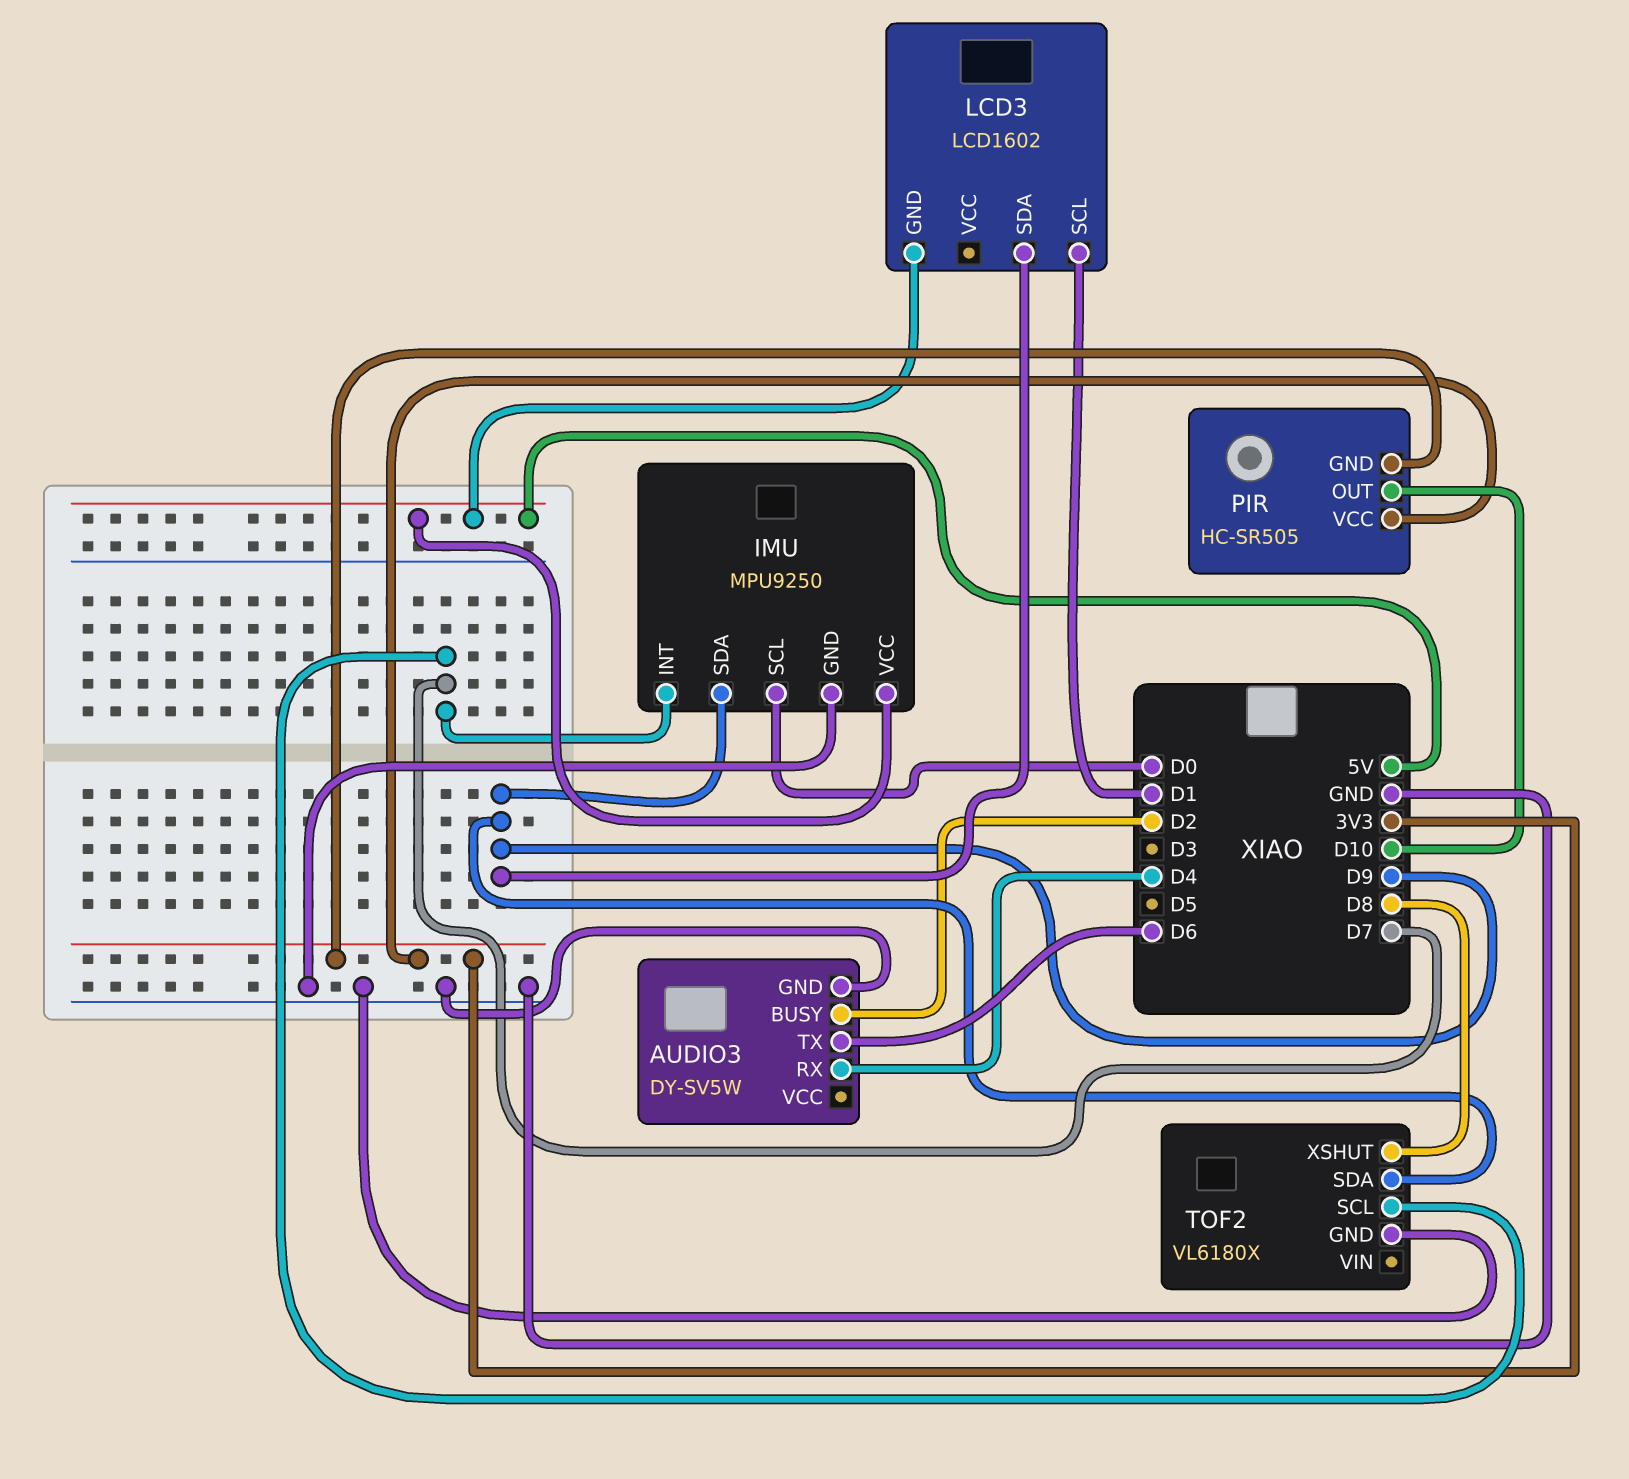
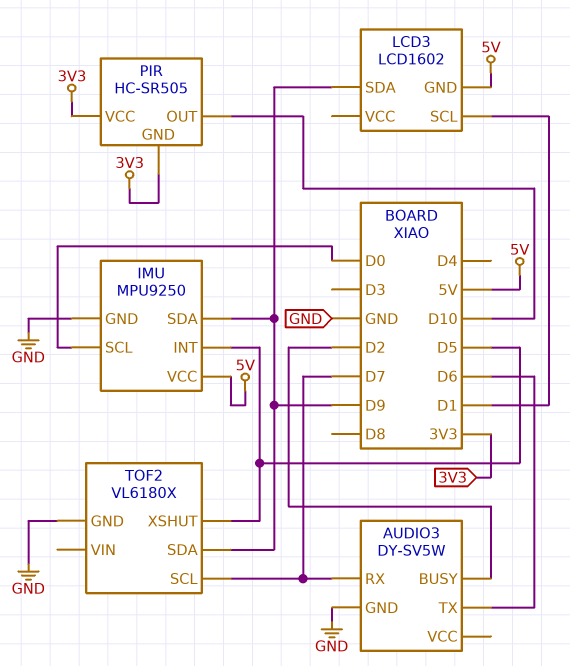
AUDIO3 pin RX: D4 -> D7
IMU pin INT: D7 -> D5
TOF2 pin XSHUT: D8 -> D5

